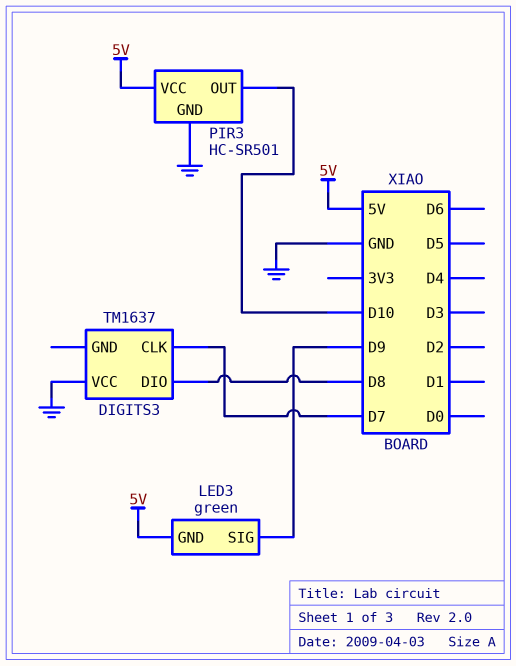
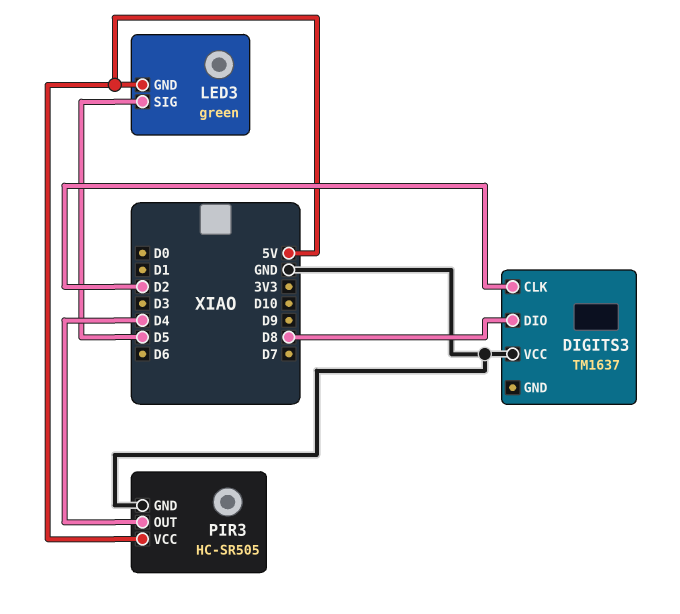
DIGITS3 pin CLK: D7 -> D2
LED3 pin SIG: D9 -> D5
PIR3: HC-SR501 -> HC-SR505
PIR3 pin OUT: D10 -> D4

